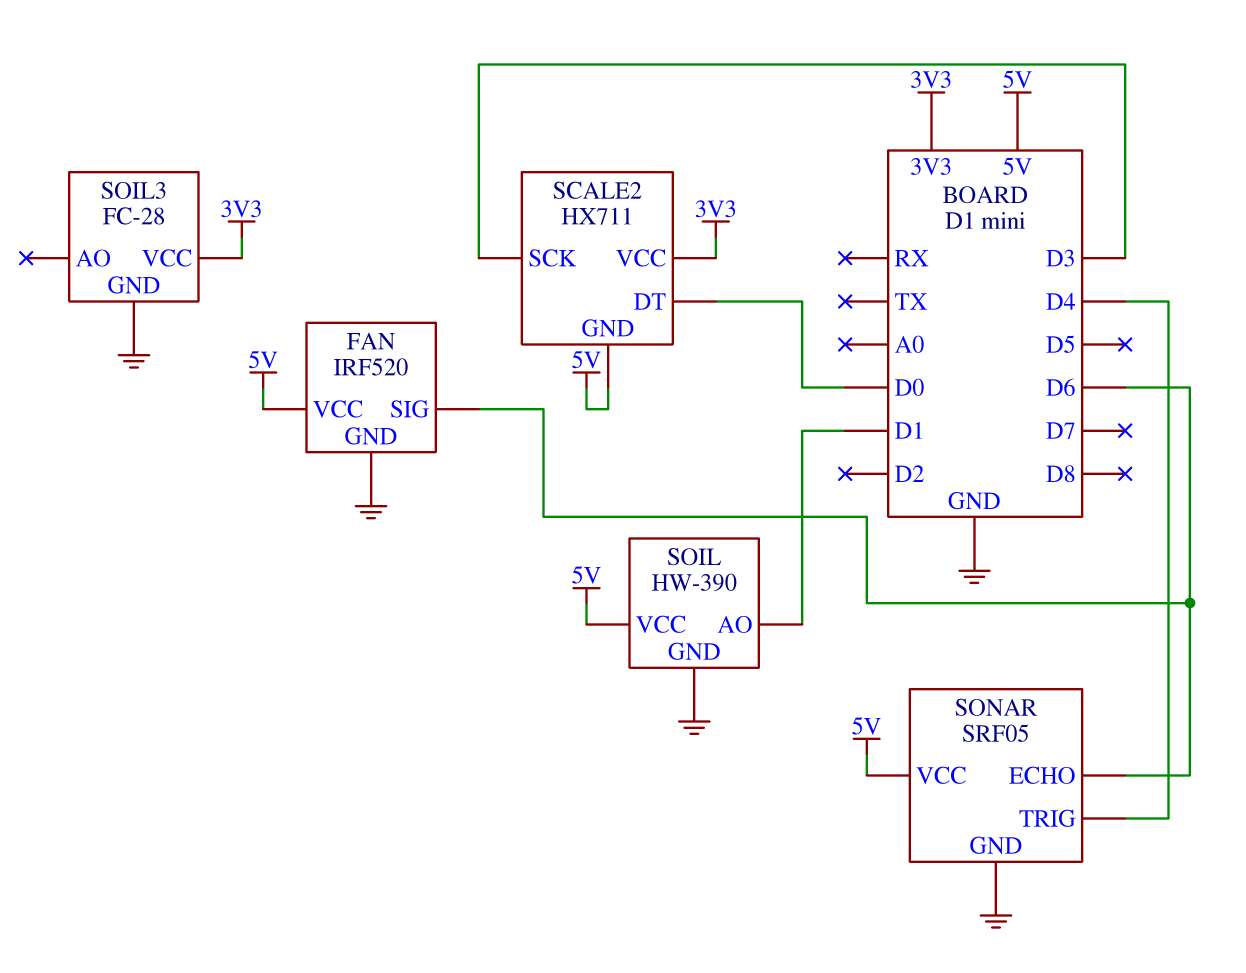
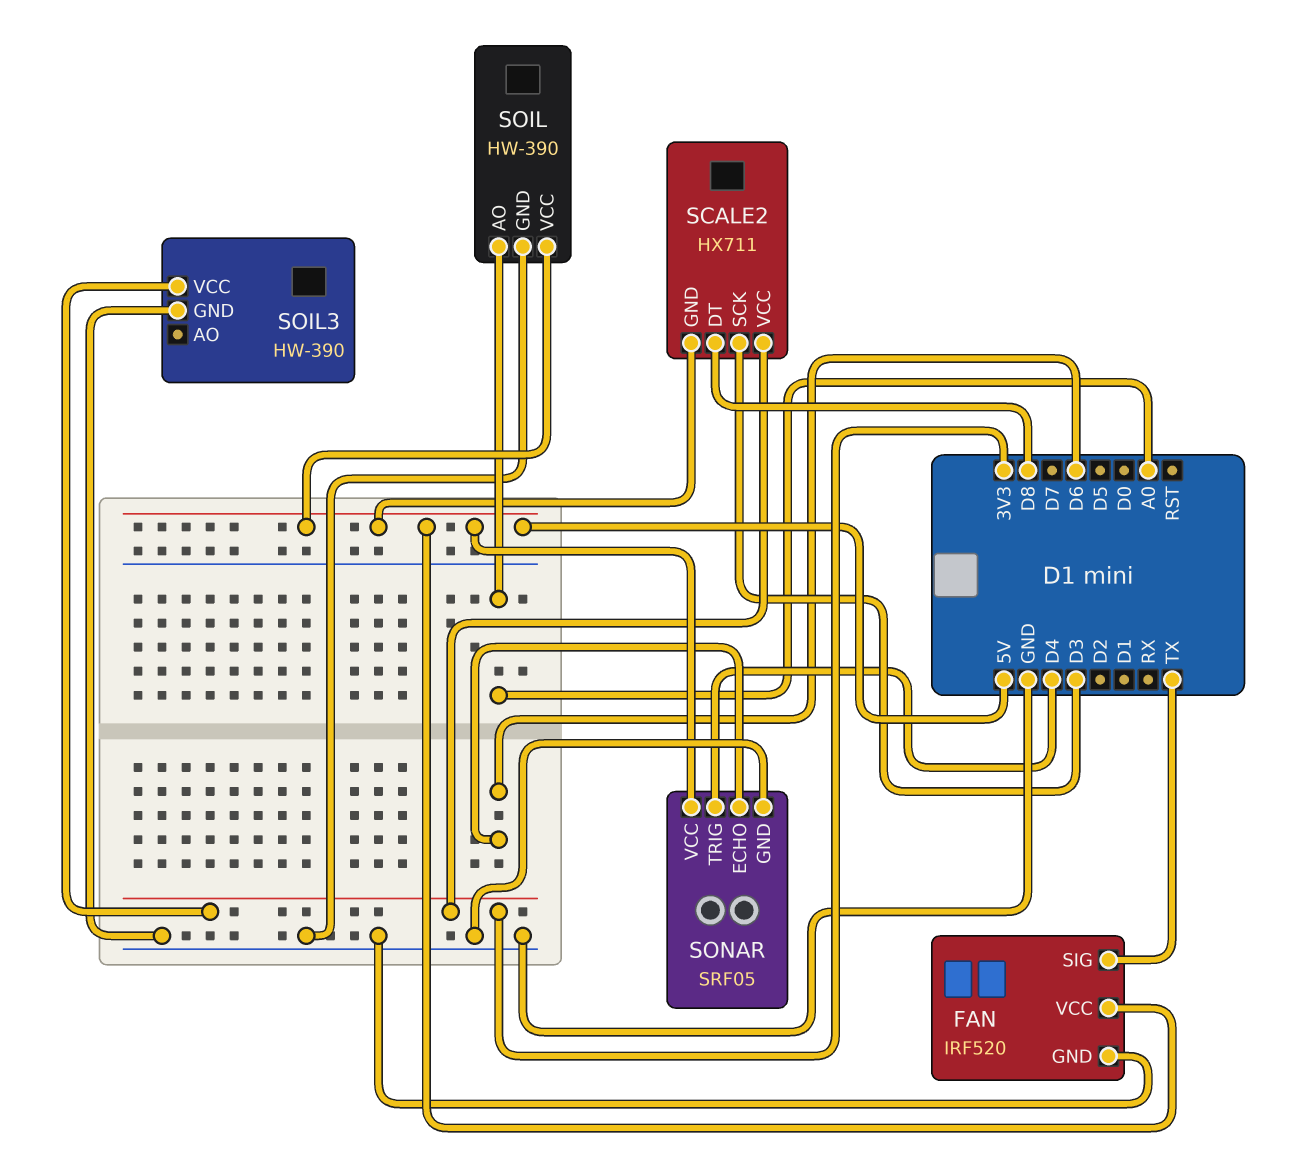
FAN pin SIG: D6 -> TX
SCALE2 pin DT: D0 -> D8
SOIL pin AO: D1 -> A0
SOIL3: FC-28 -> HW-390

